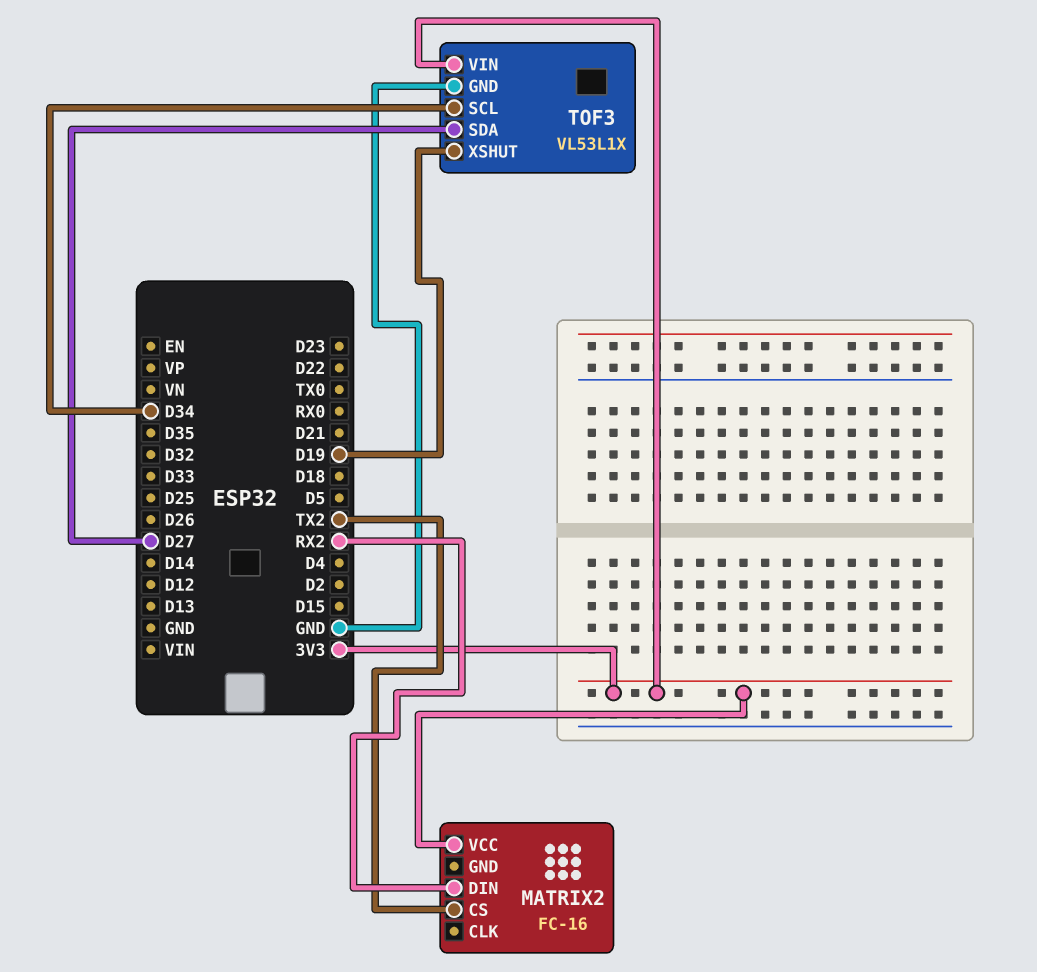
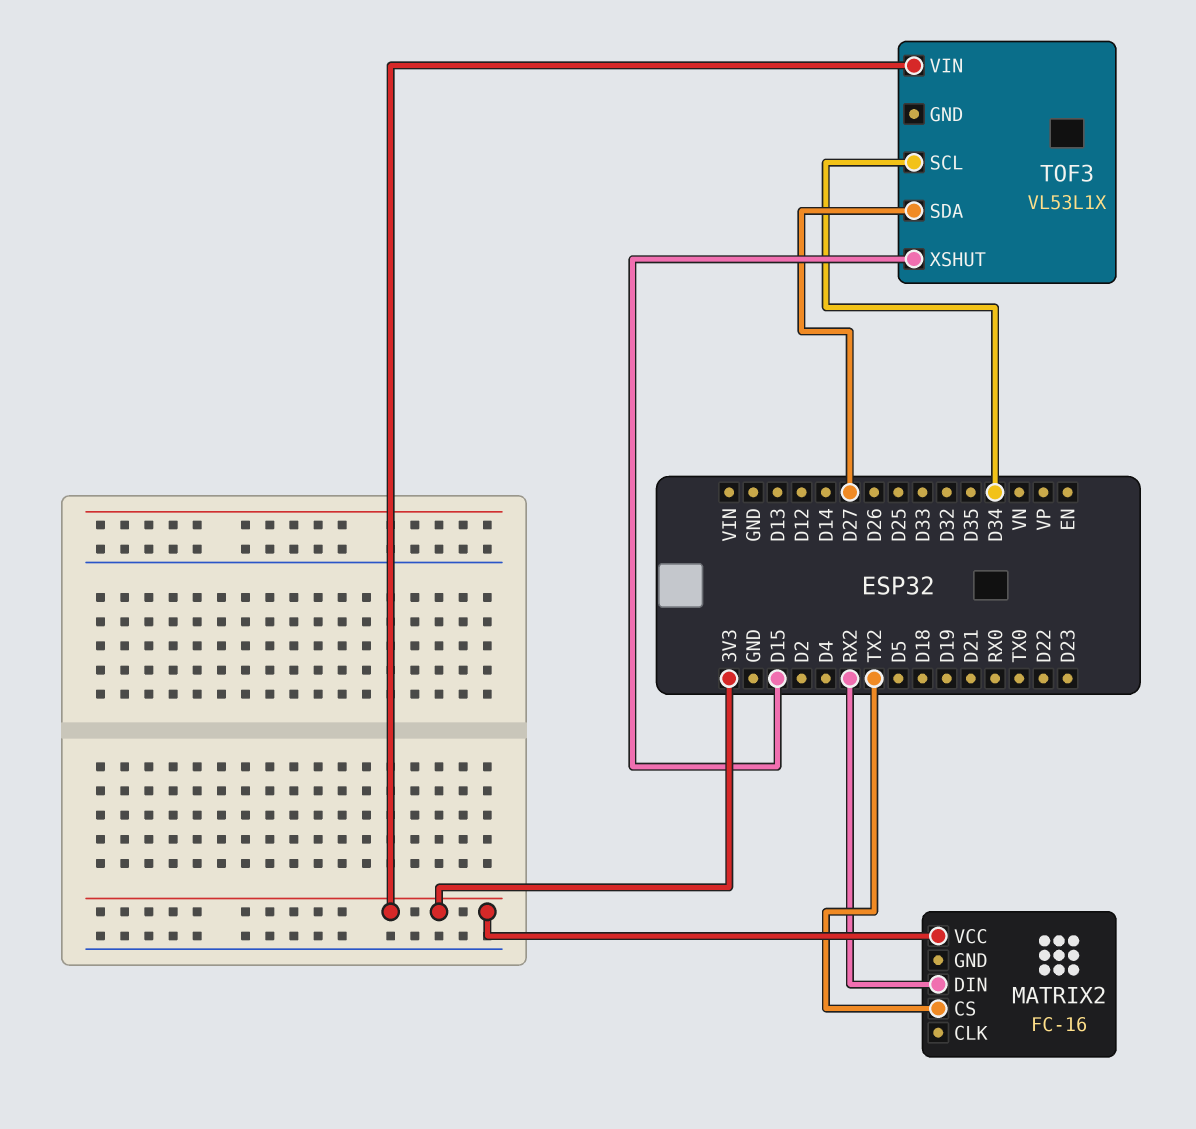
TOF3 pin GND: GND -> none
TOF3 pin XSHUT: D19 -> D15

